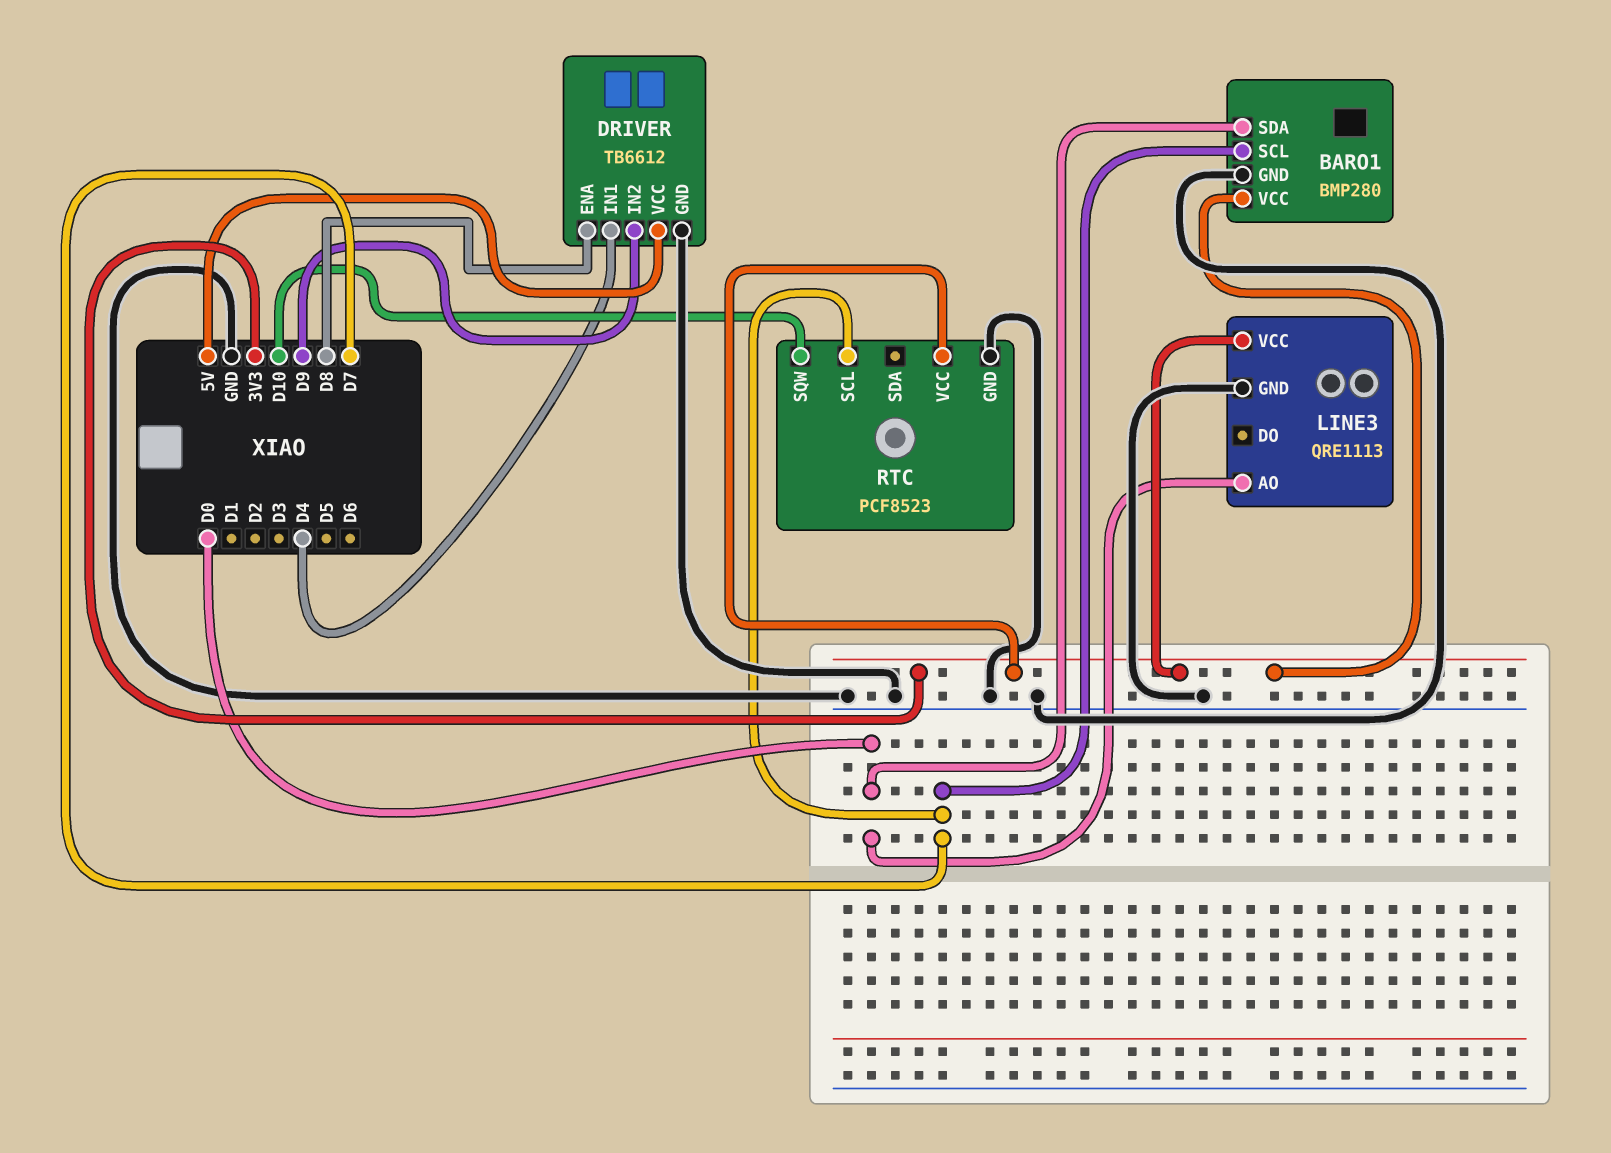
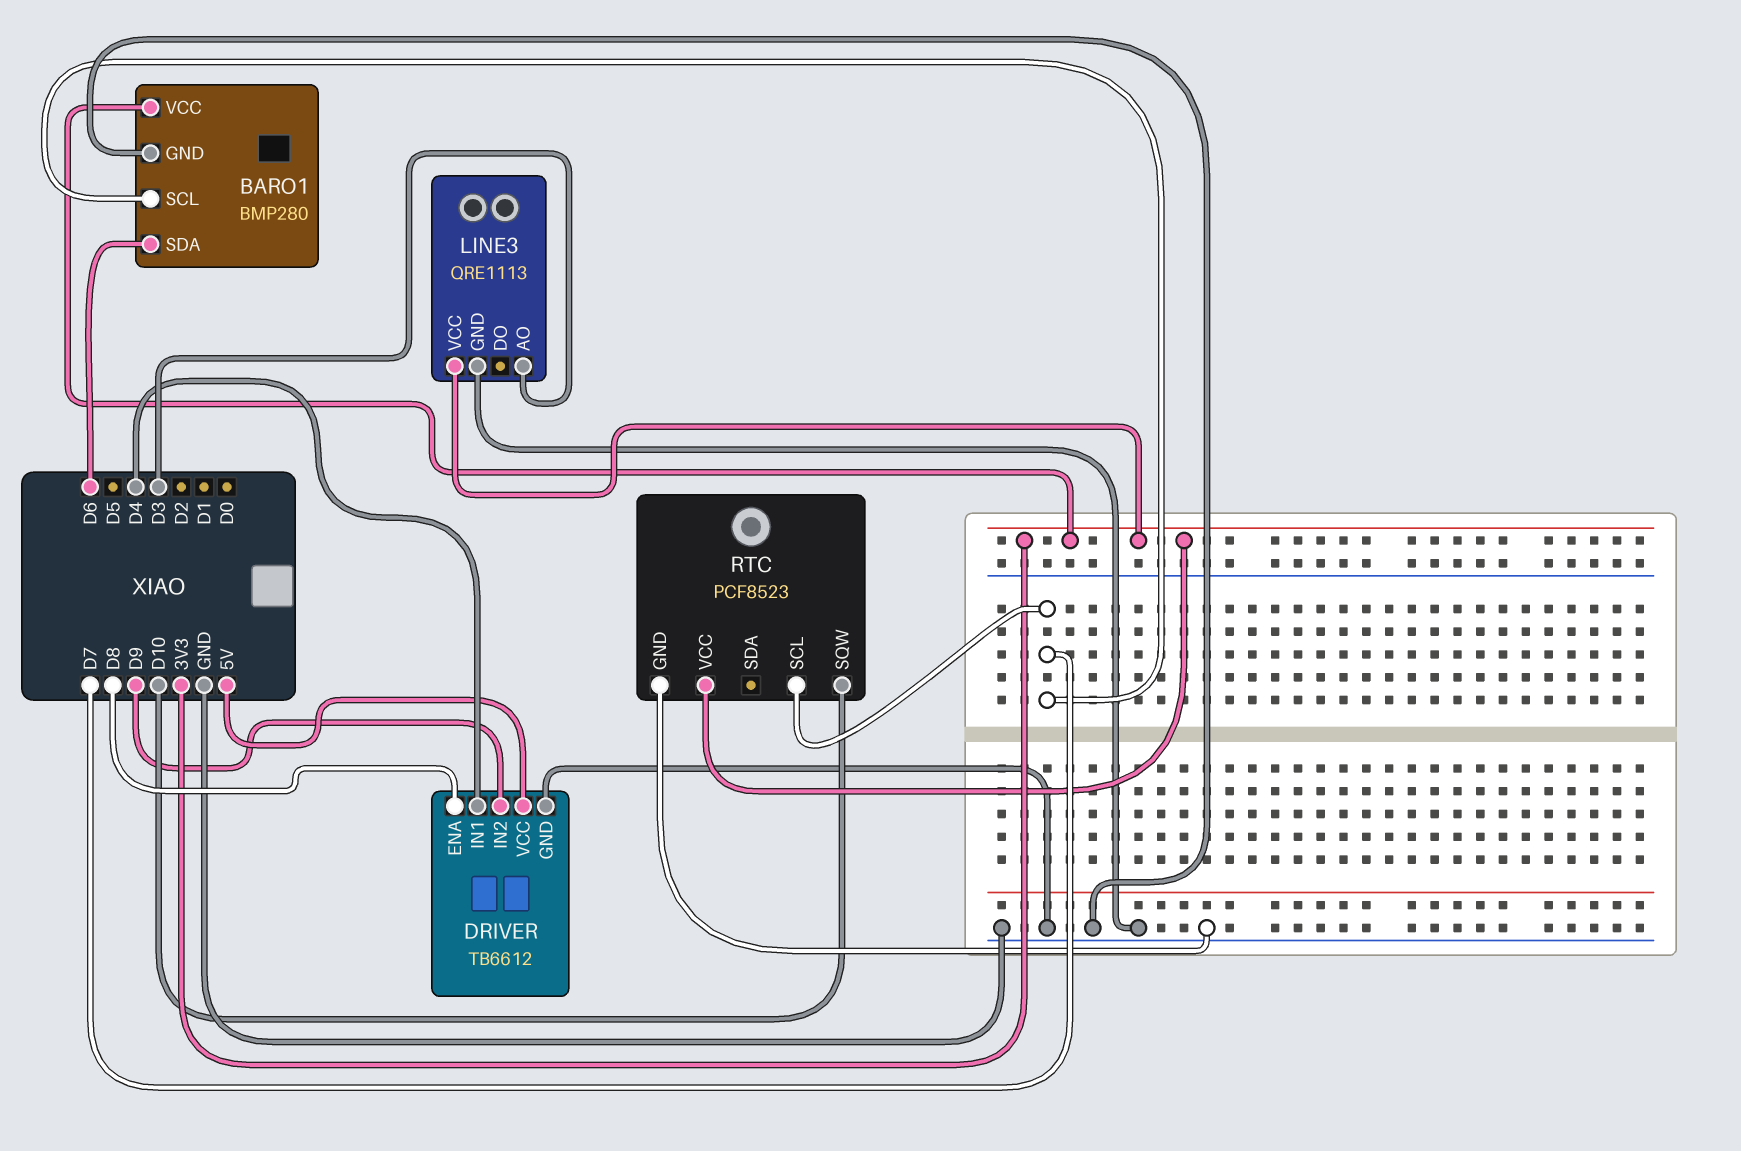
BARO1 pin SDA: D0 -> D6
LINE3 pin AO: D0 -> D3

